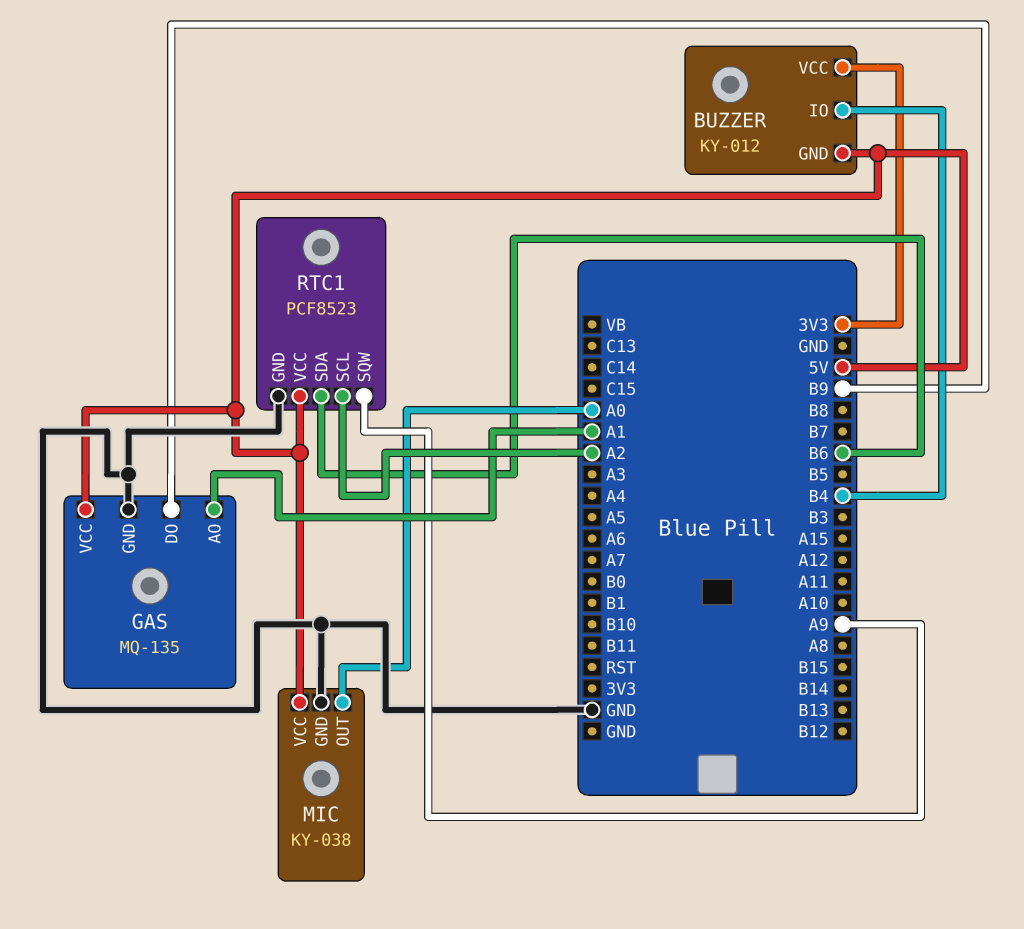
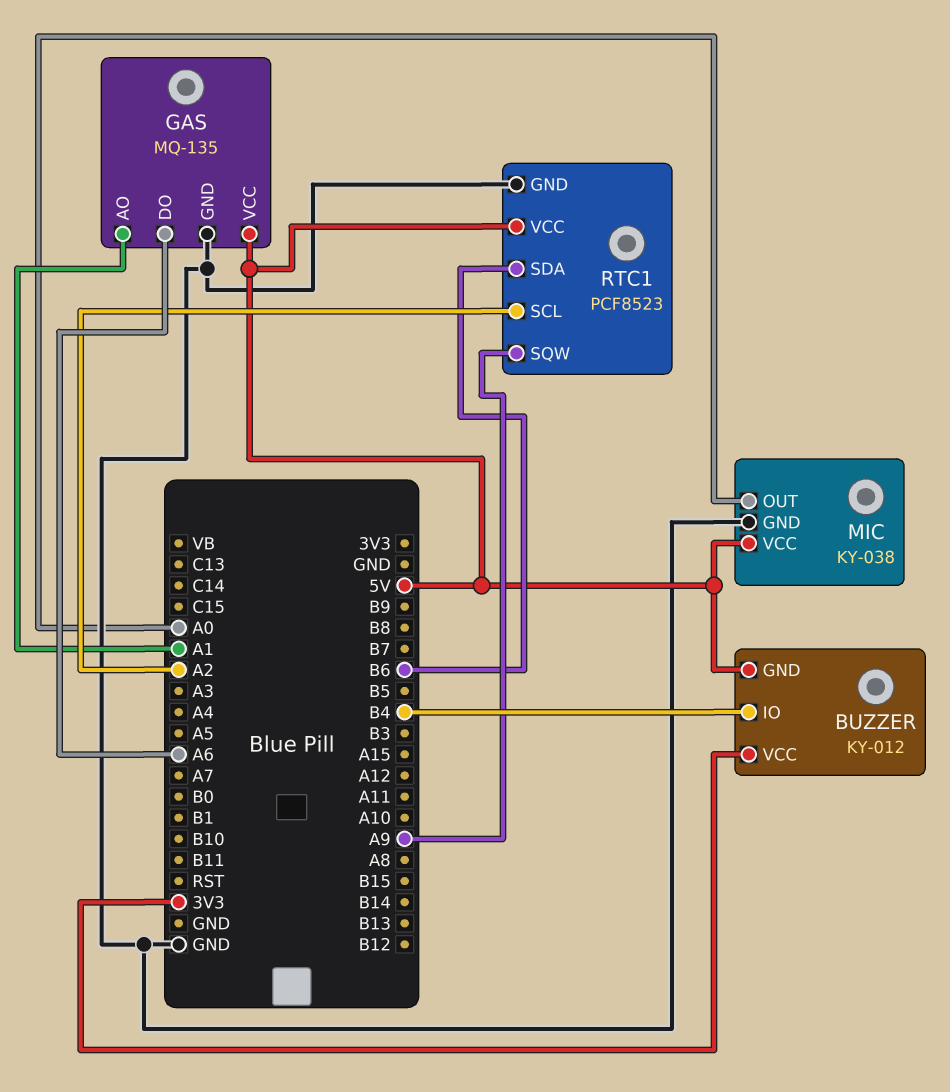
GAS pin DO: B9 -> A6

